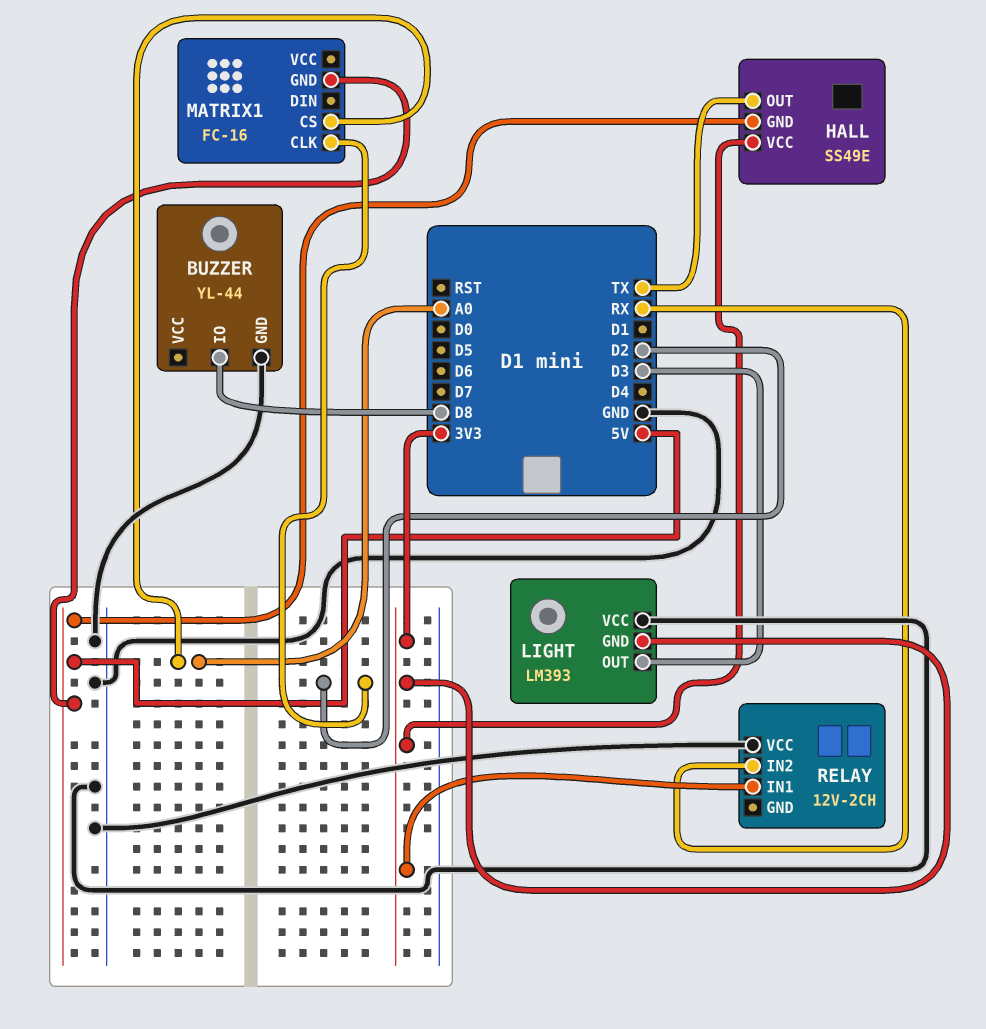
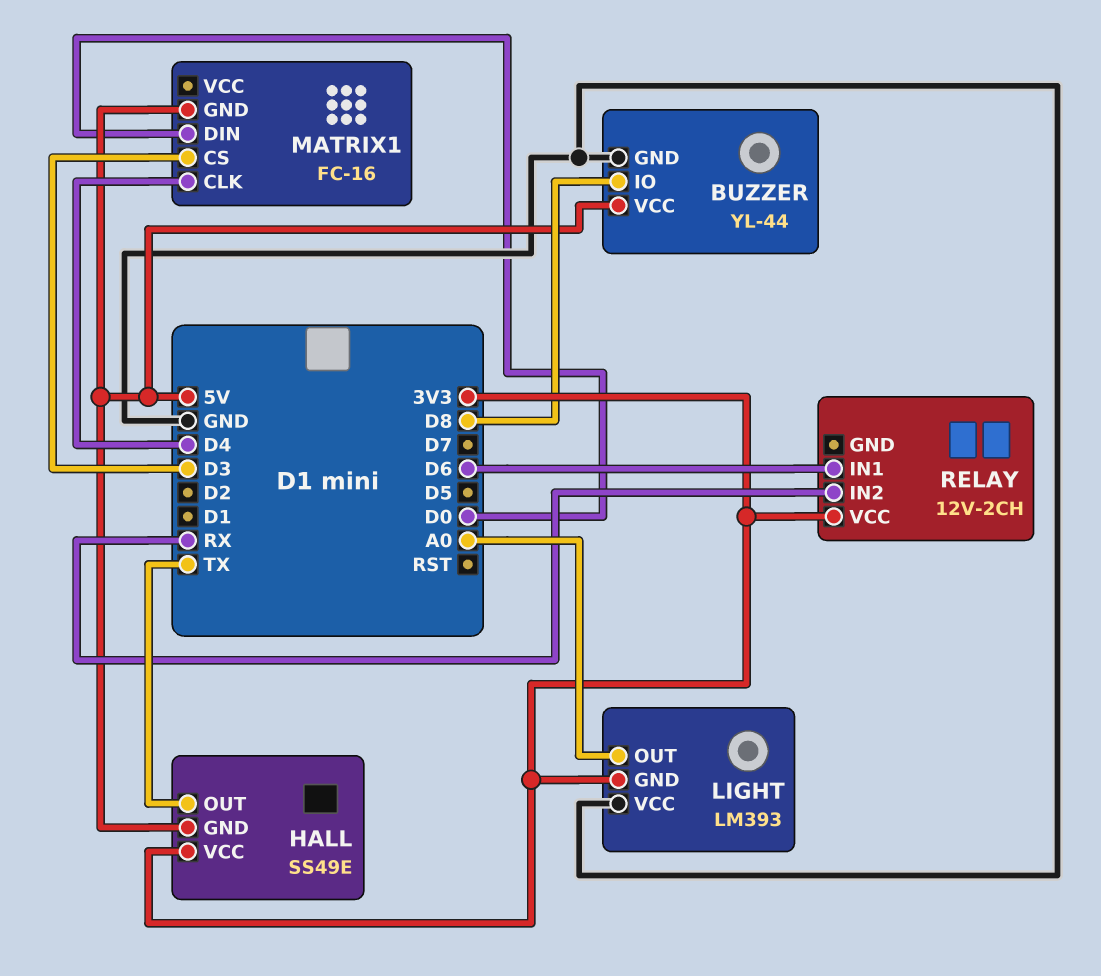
BUZZER pin VCC: none -> 5V
LIGHT pin OUT: D3 -> A0
MATRIX1 pin CLK: D2 -> D4
MATRIX1 pin CS: A0 -> D3
MATRIX1 pin DIN: none -> D0
RELAY pin IN1: 3V3 -> D6
RELAY pin VCC: GND -> 3V3

